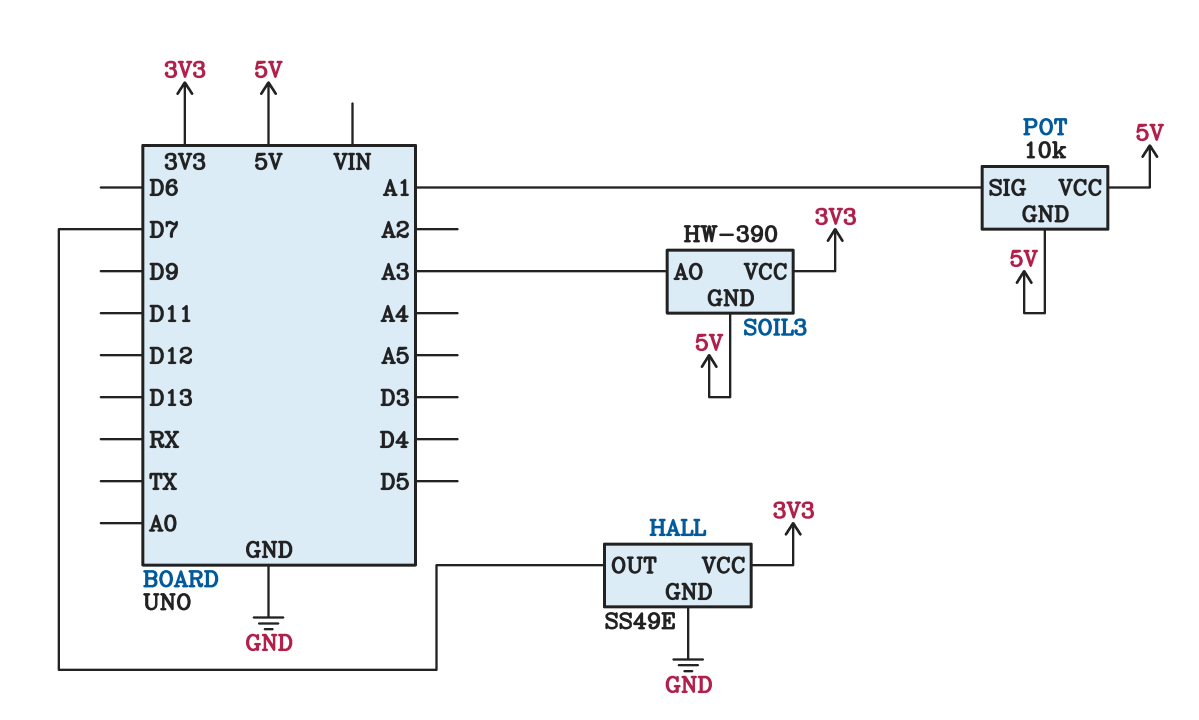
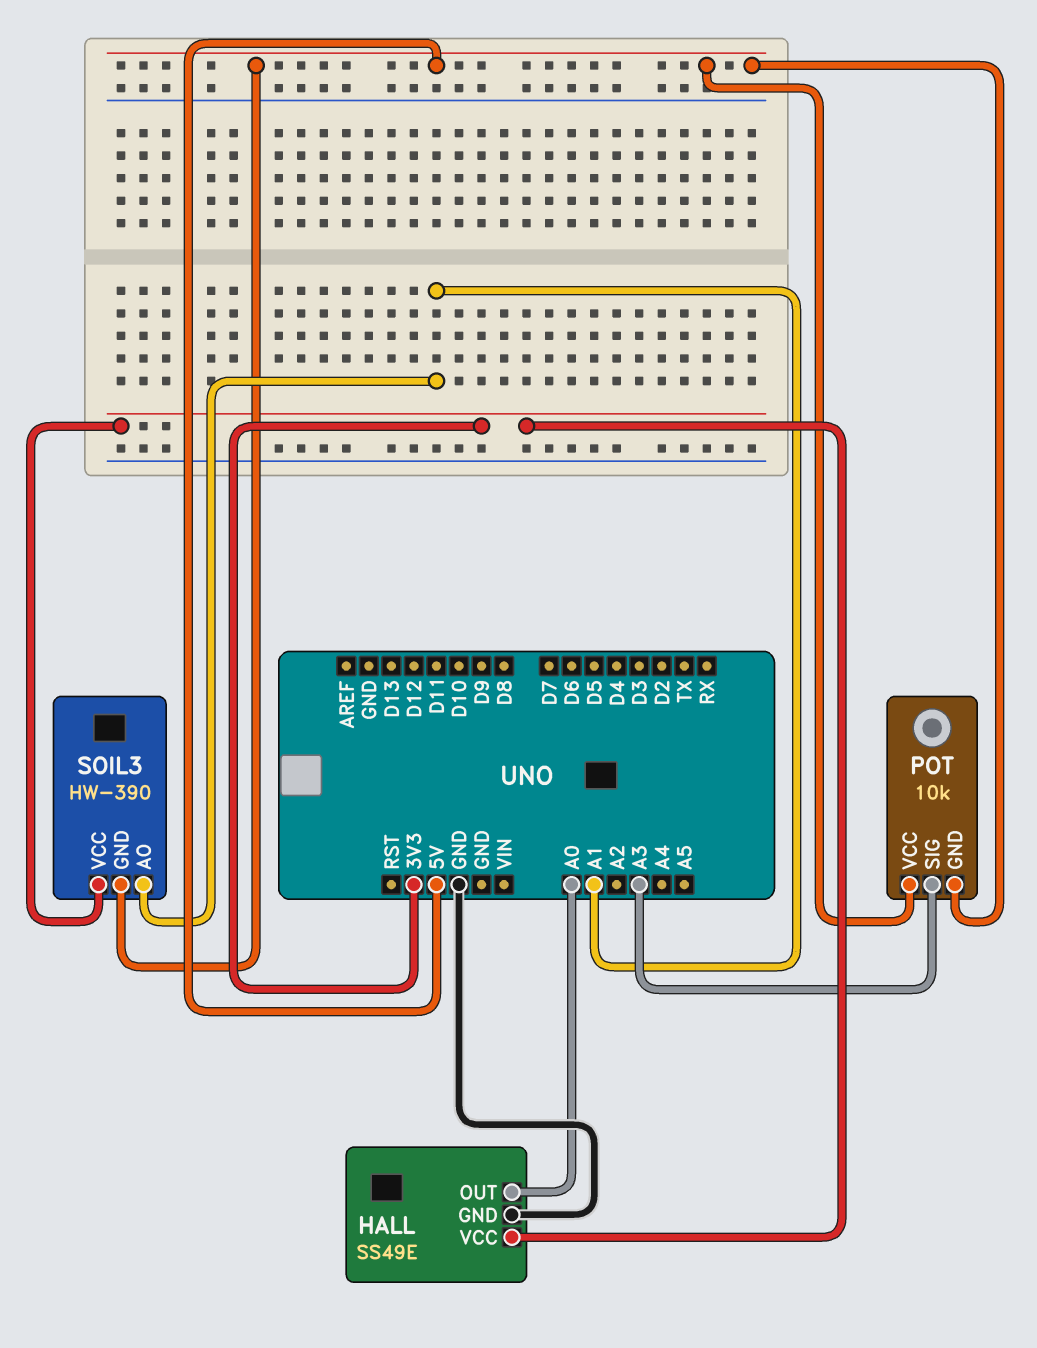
HALL pin OUT: D7 -> A0
POT pin SIG: A1 -> A3
SOIL3 pin AO: A3 -> A1

